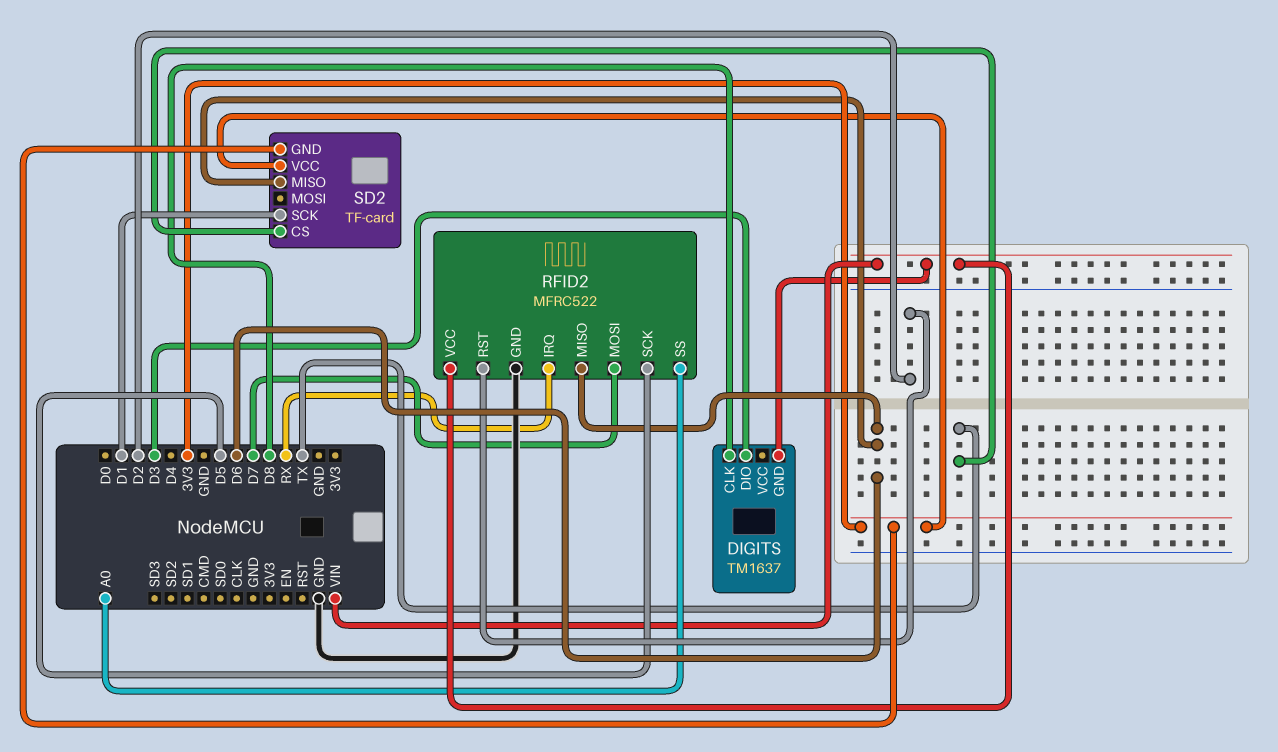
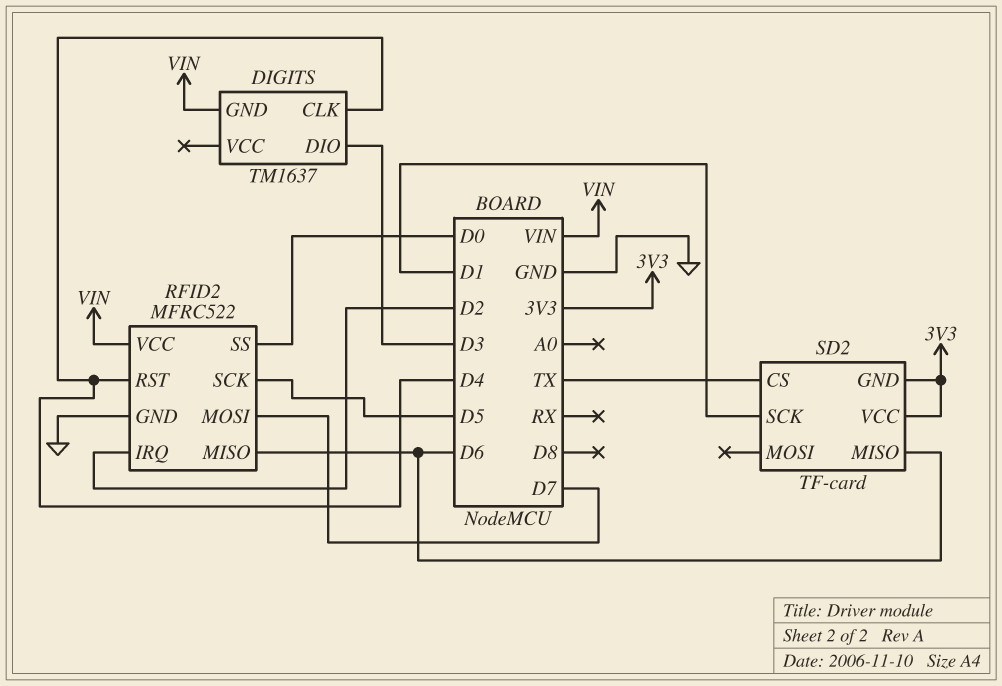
DIGITS pin CLK: D8 -> D4
RFID2 pin IRQ: RX -> D2
RFID2 pin RST: D2 -> D4
RFID2 pin SS: A0 -> D0

